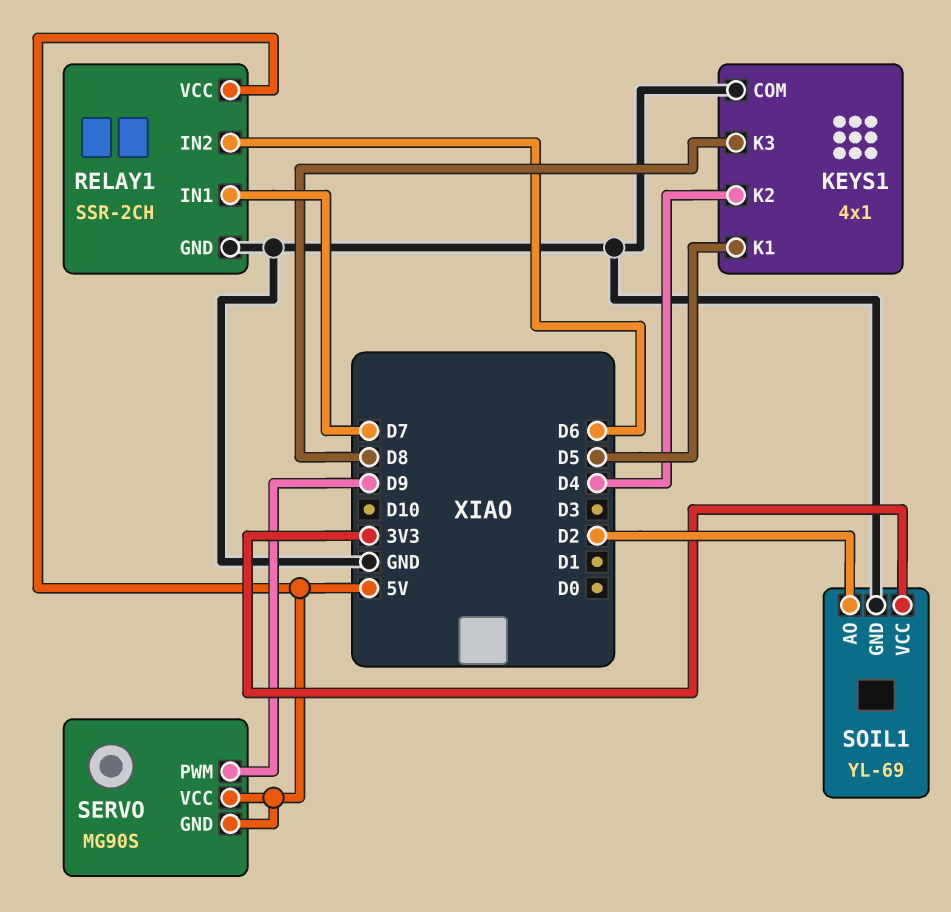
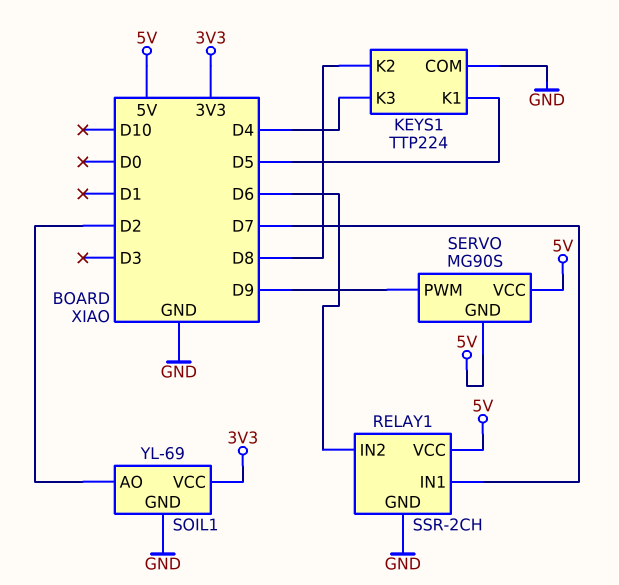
KEYS1: 4x1 -> TTP224
KEYS1 pin K2: D4 -> D8
KEYS1 pin K3: D8 -> D4

